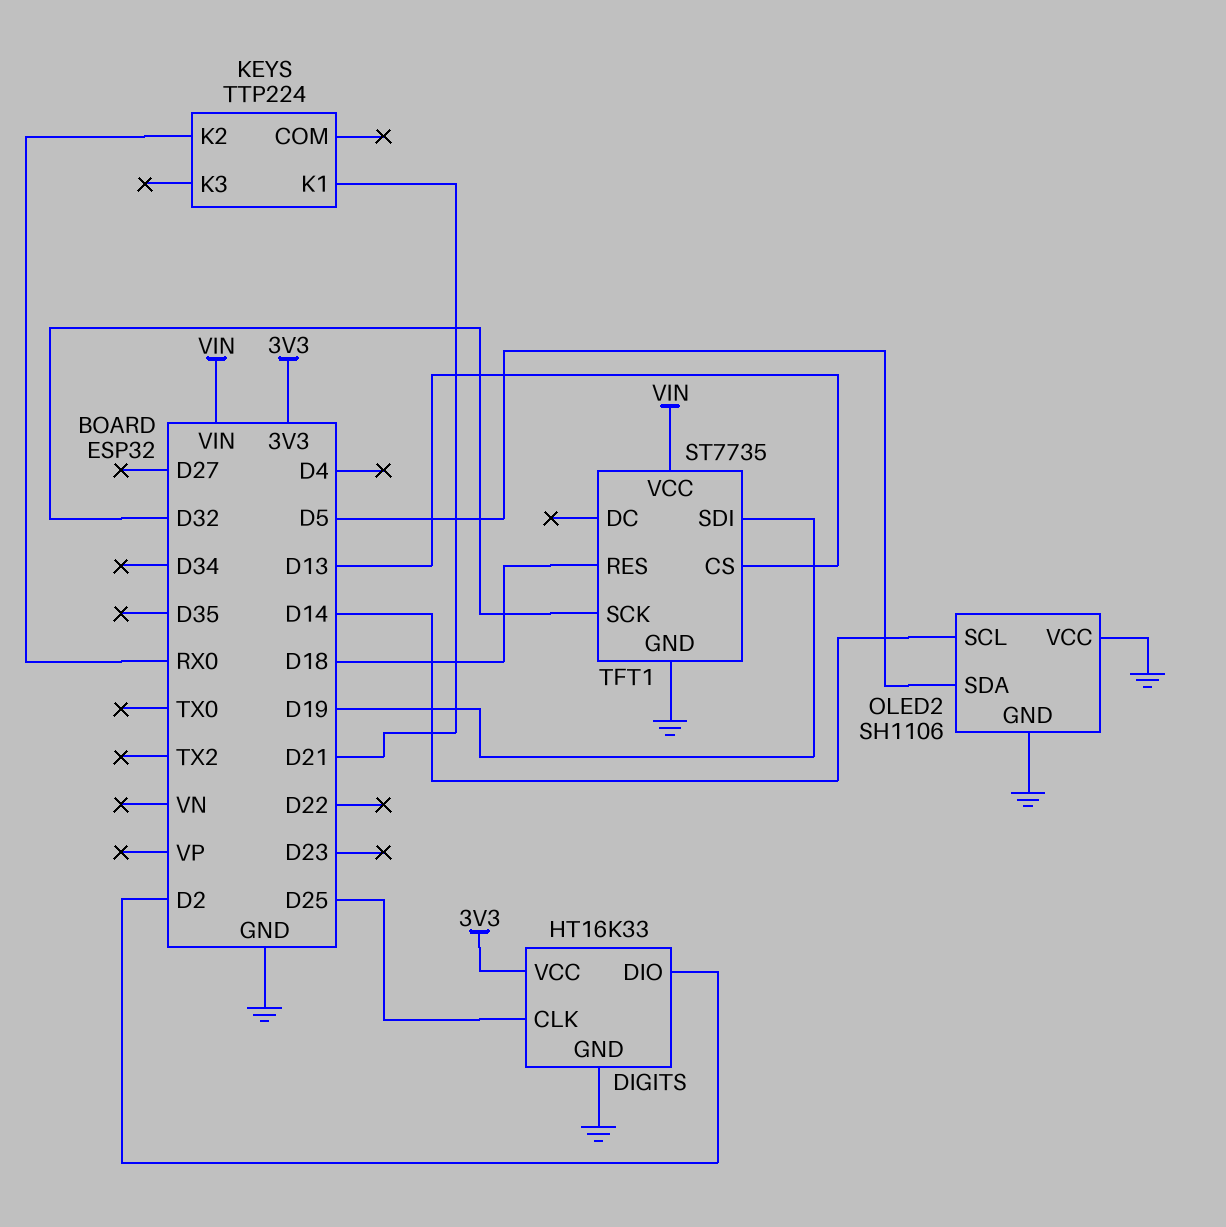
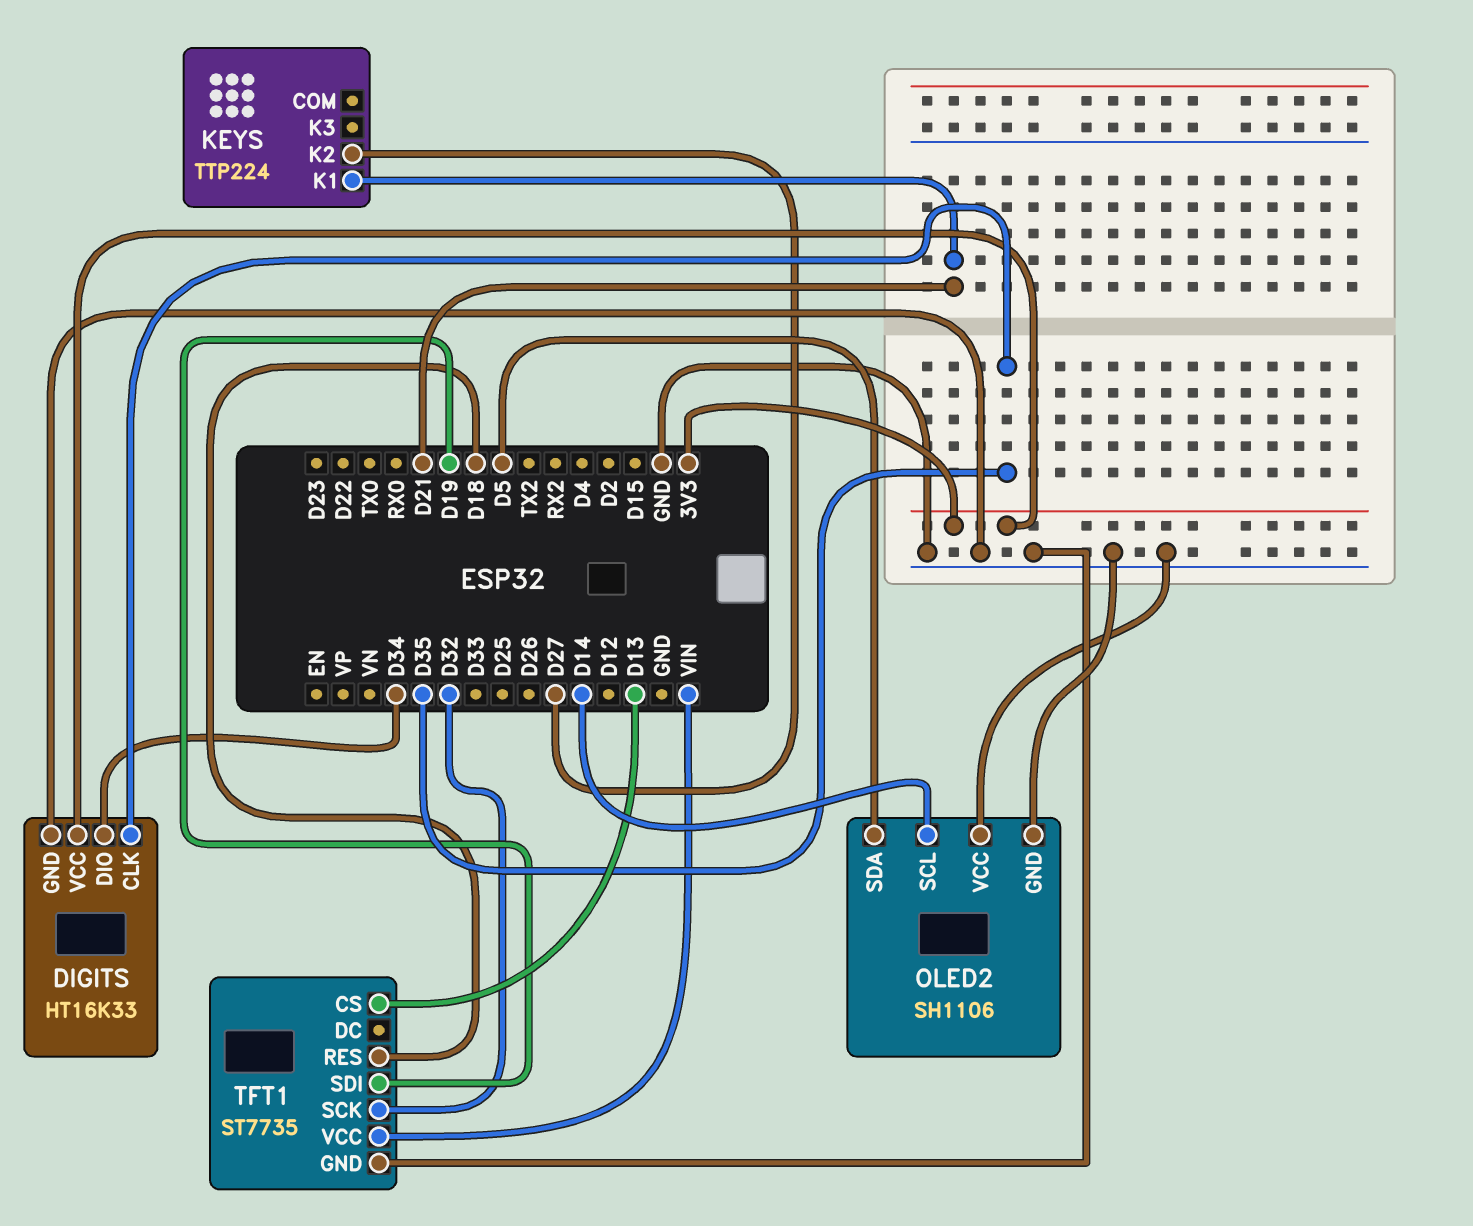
DIGITS pin CLK: D25 -> D35
DIGITS pin DIO: D2 -> D34
KEYS pin K2: RX0 -> D27

